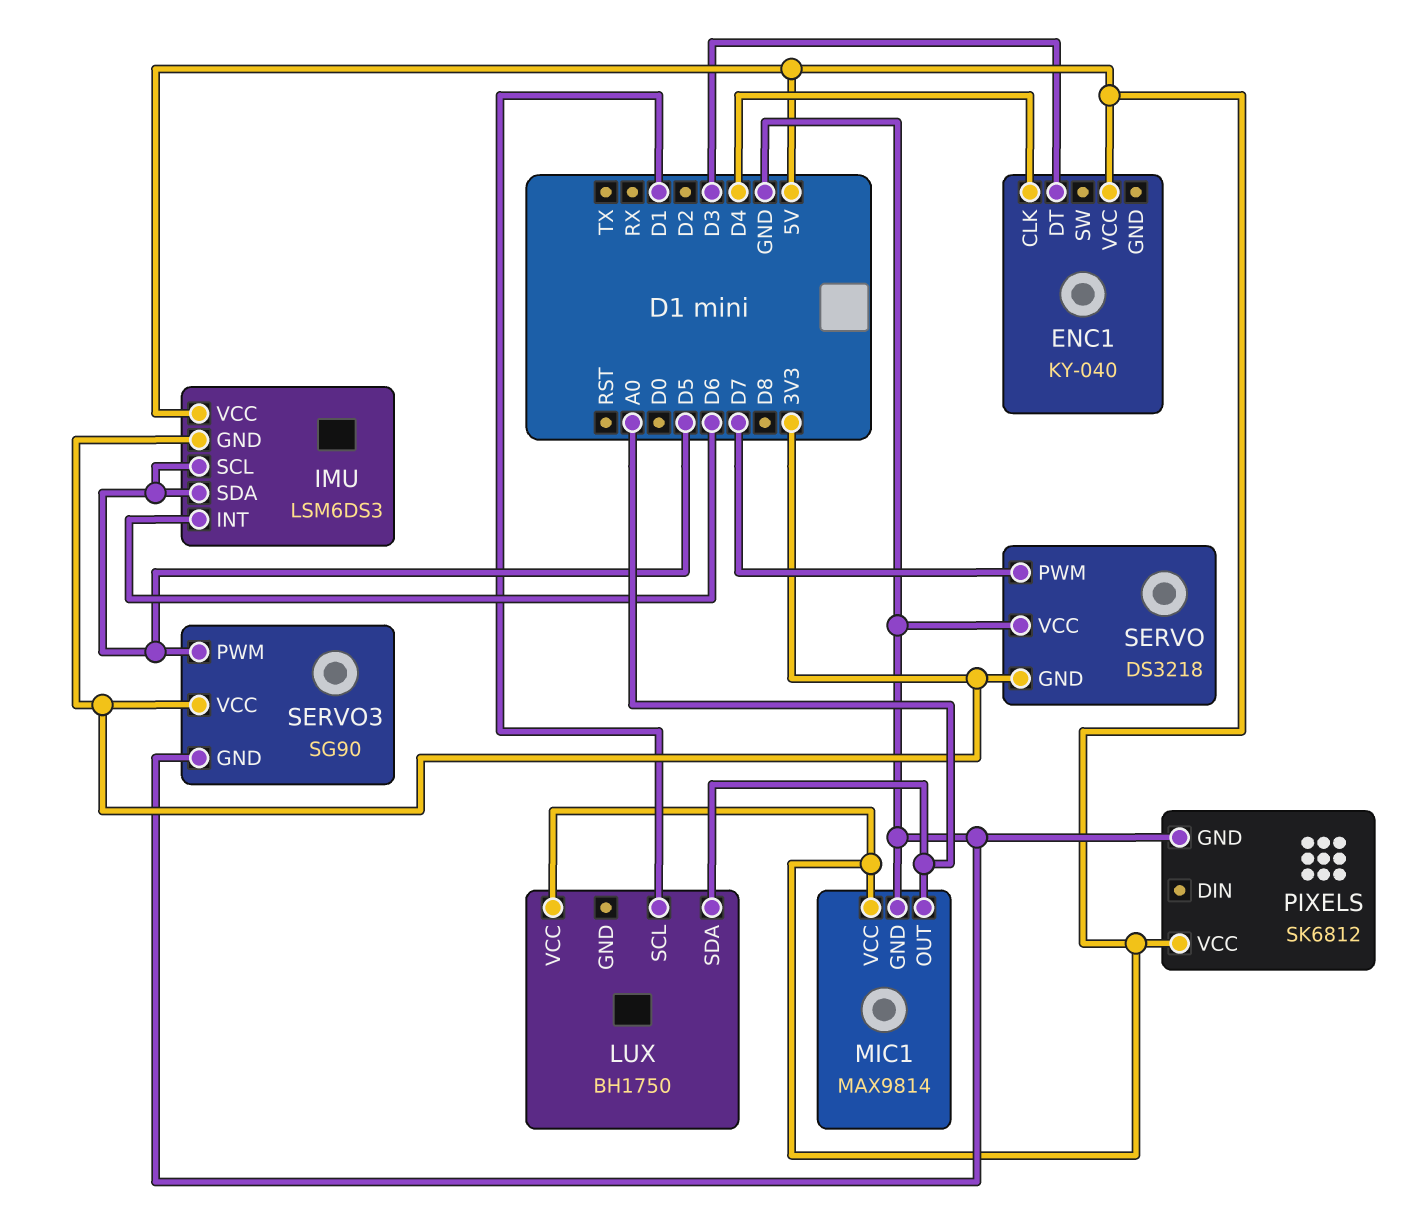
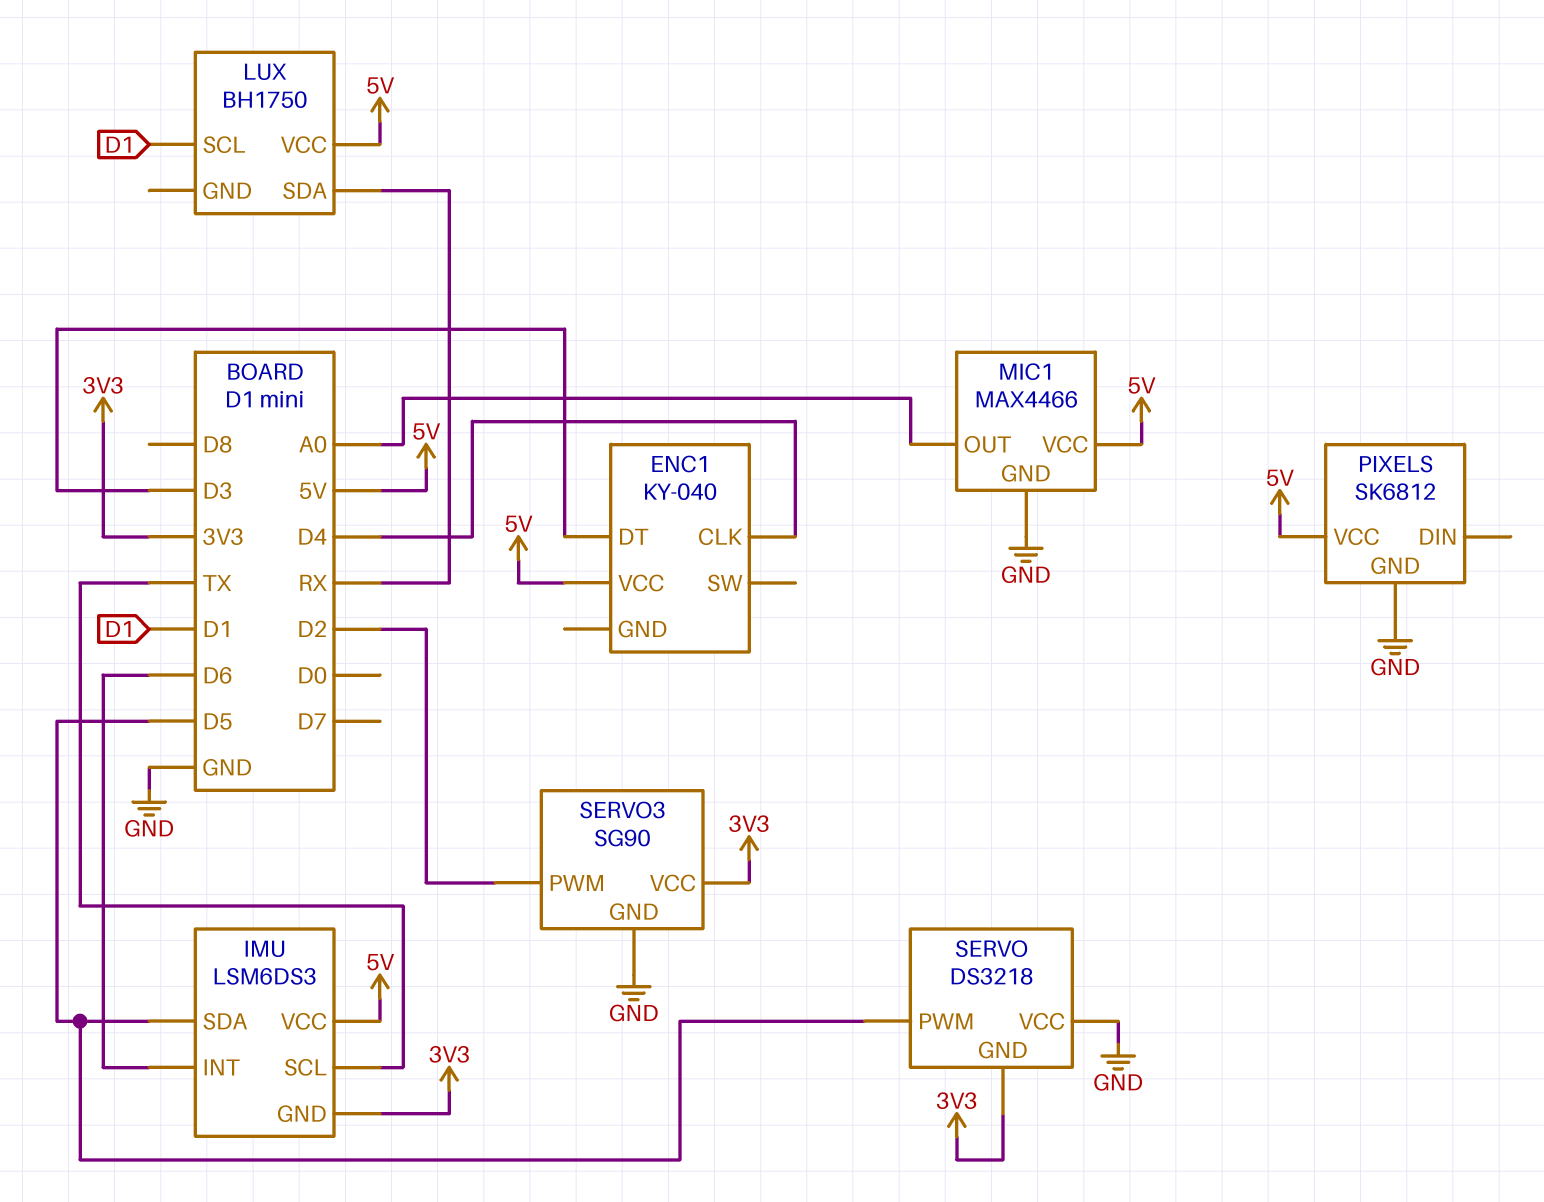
IMU pin SCL: D5 -> TX
LUX pin SDA: A0 -> RX
MIC1: MAX9814 -> MAX4466
SERVO pin PWM: D7 -> D5
SERVO3 pin PWM: D5 -> D2

